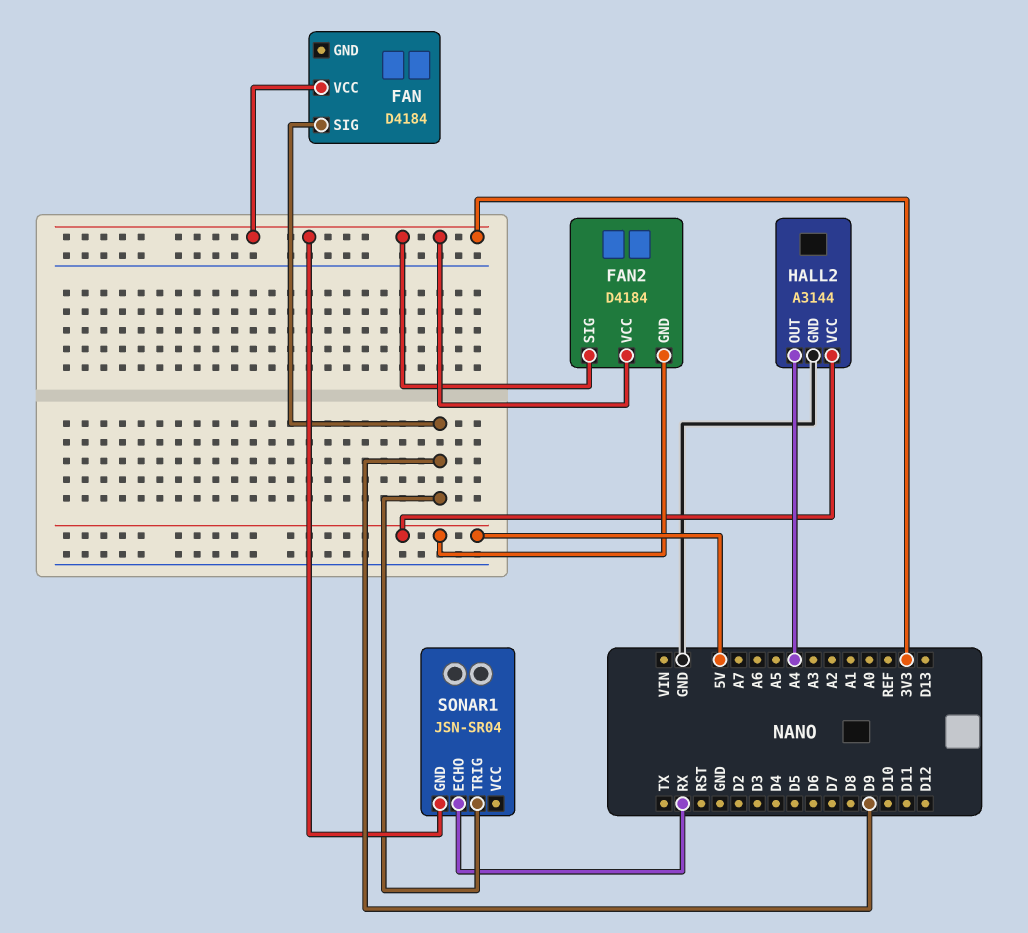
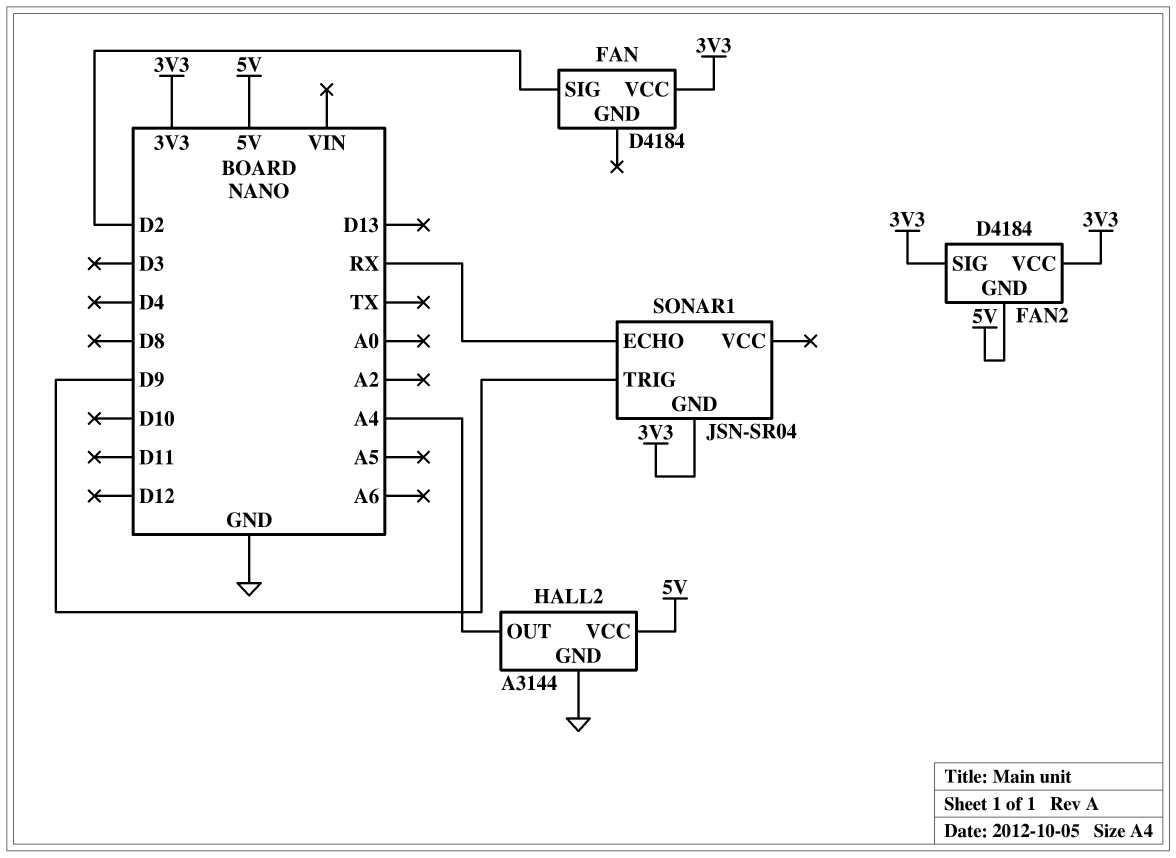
FAN pin SIG: D9 -> D2

